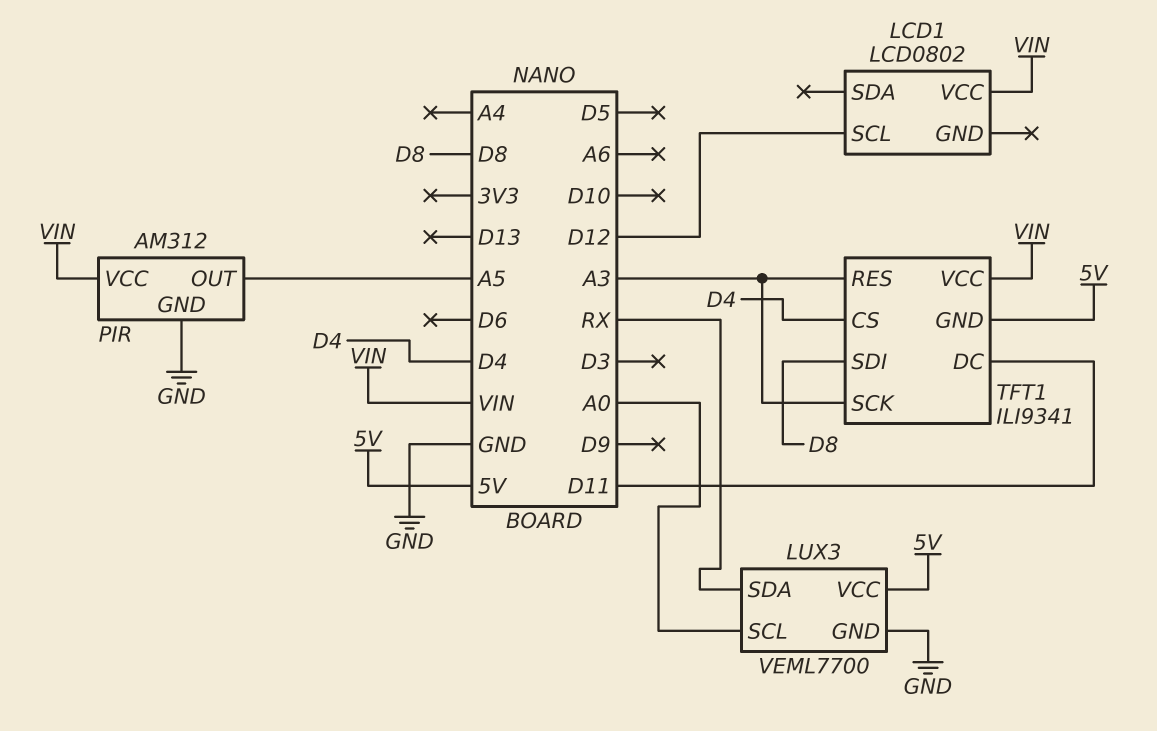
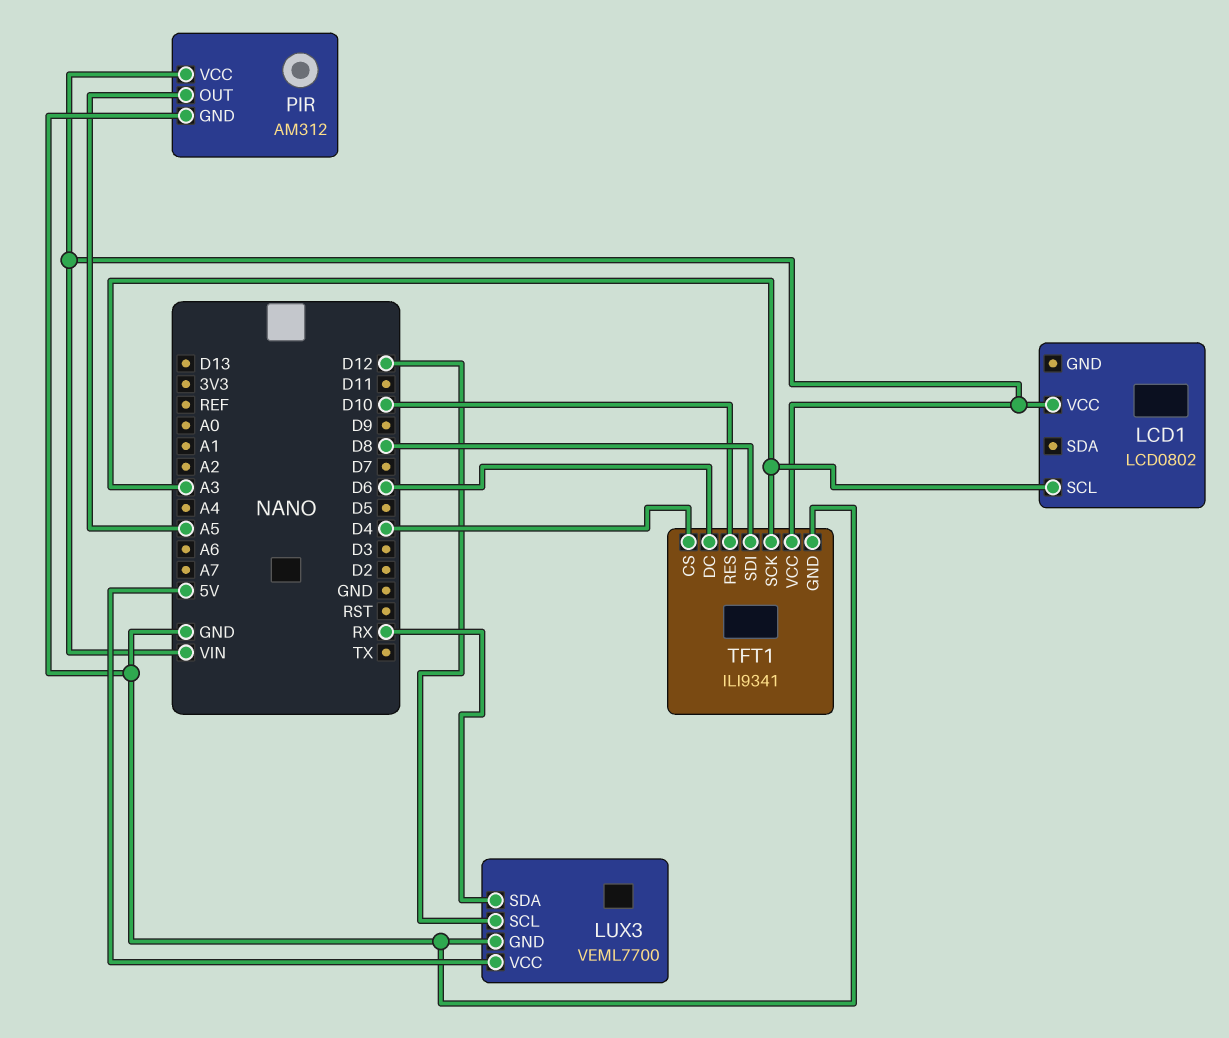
LCD1 pin SCL: D12 -> A3
LUX3 pin SCL: A0 -> D12
TFT1 pin DC: D11 -> D6
TFT1 pin GND: 5V -> GND
TFT1 pin RES: A3 -> D10

